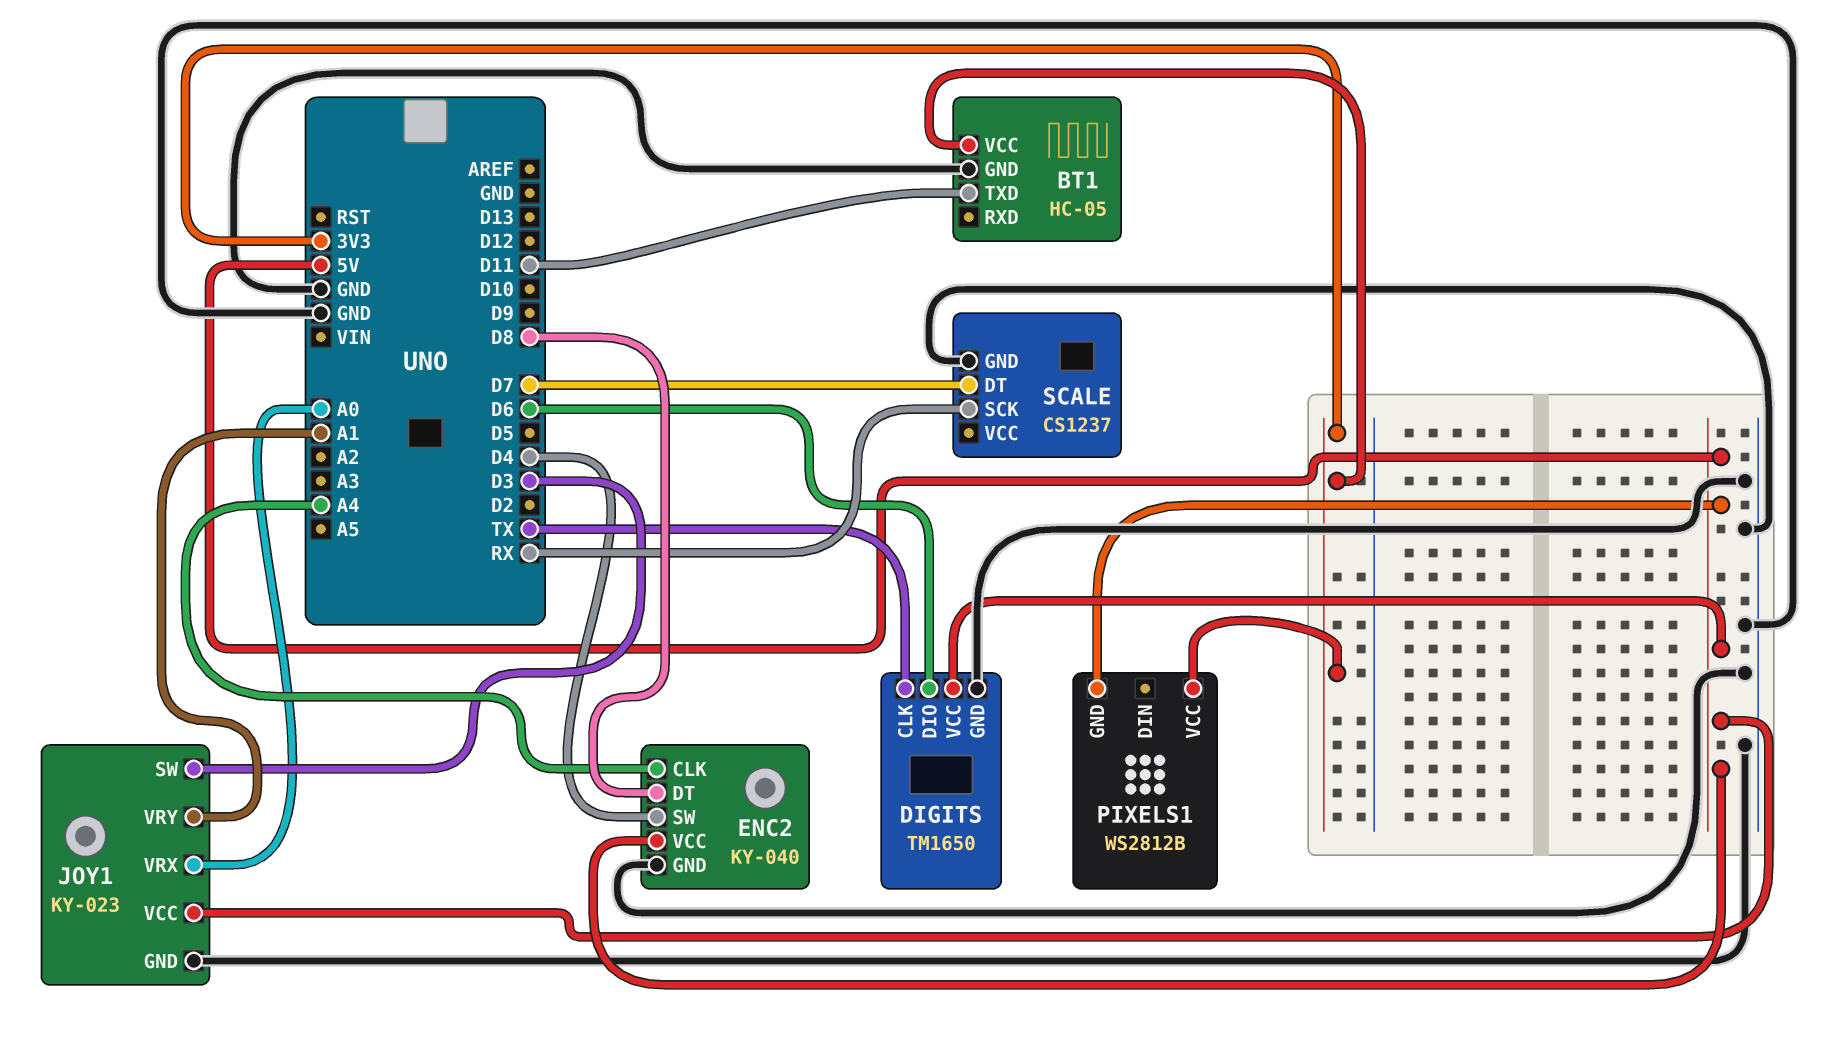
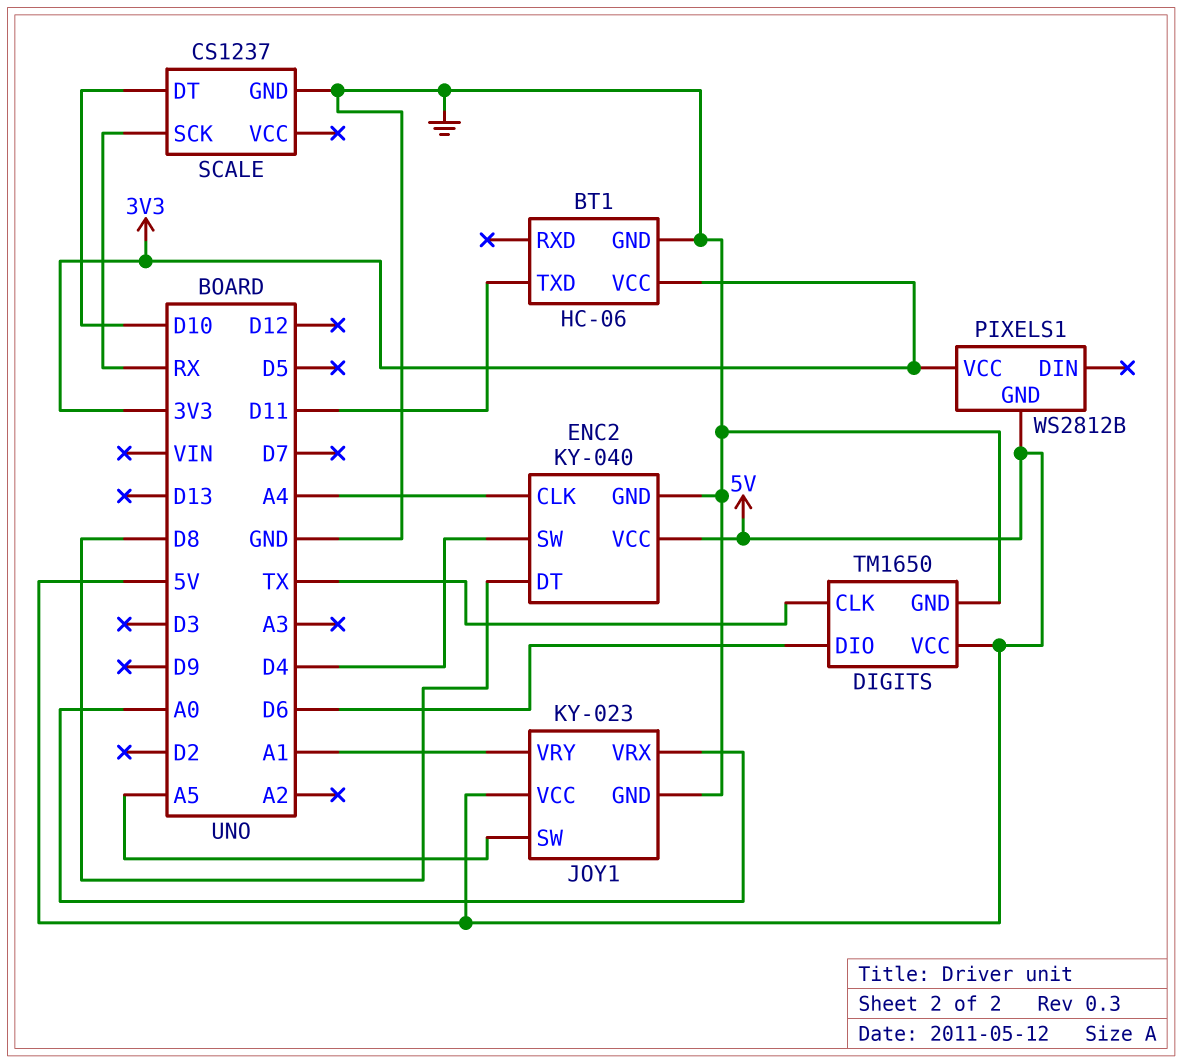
BT1: HC-05 -> HC-06
JOY1 pin SW: D3 -> A5
SCALE pin DT: D7 -> D10

